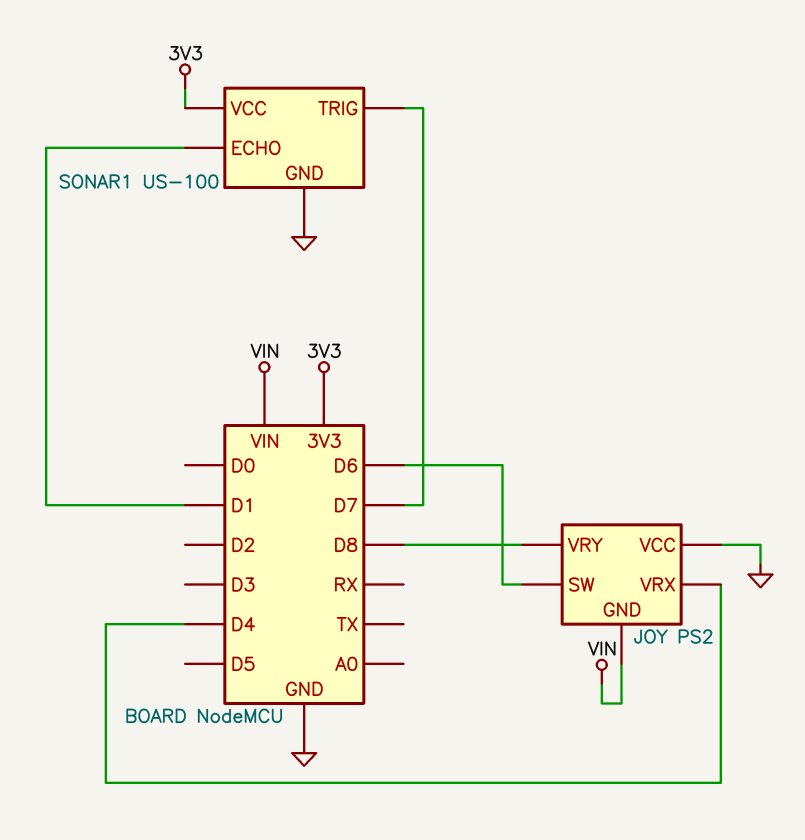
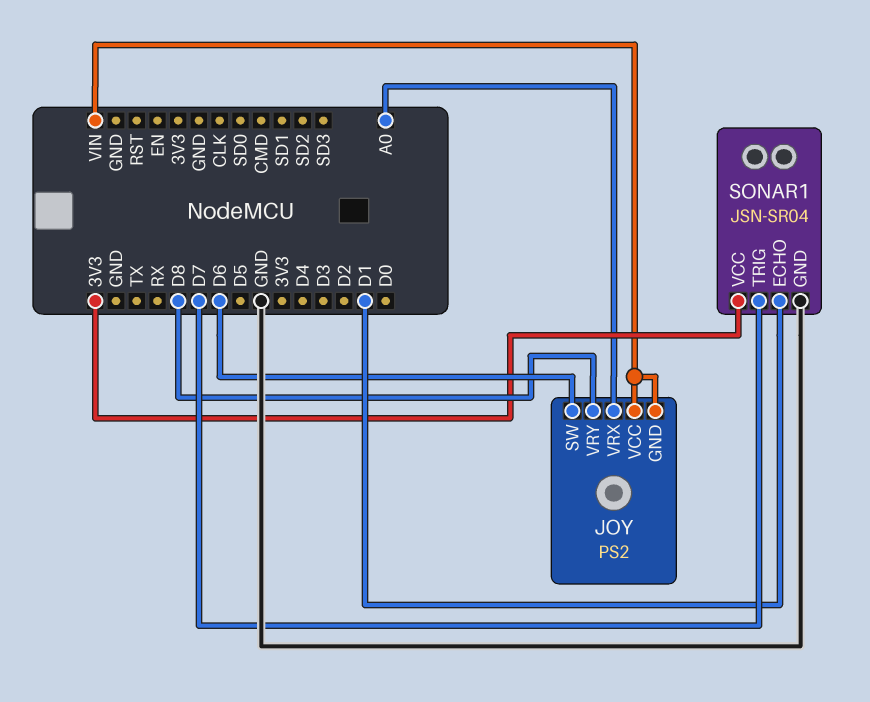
JOY pin VCC: GND -> VIN
JOY pin VRX: D4 -> A0
SONAR1: US-100 -> JSN-SR04

